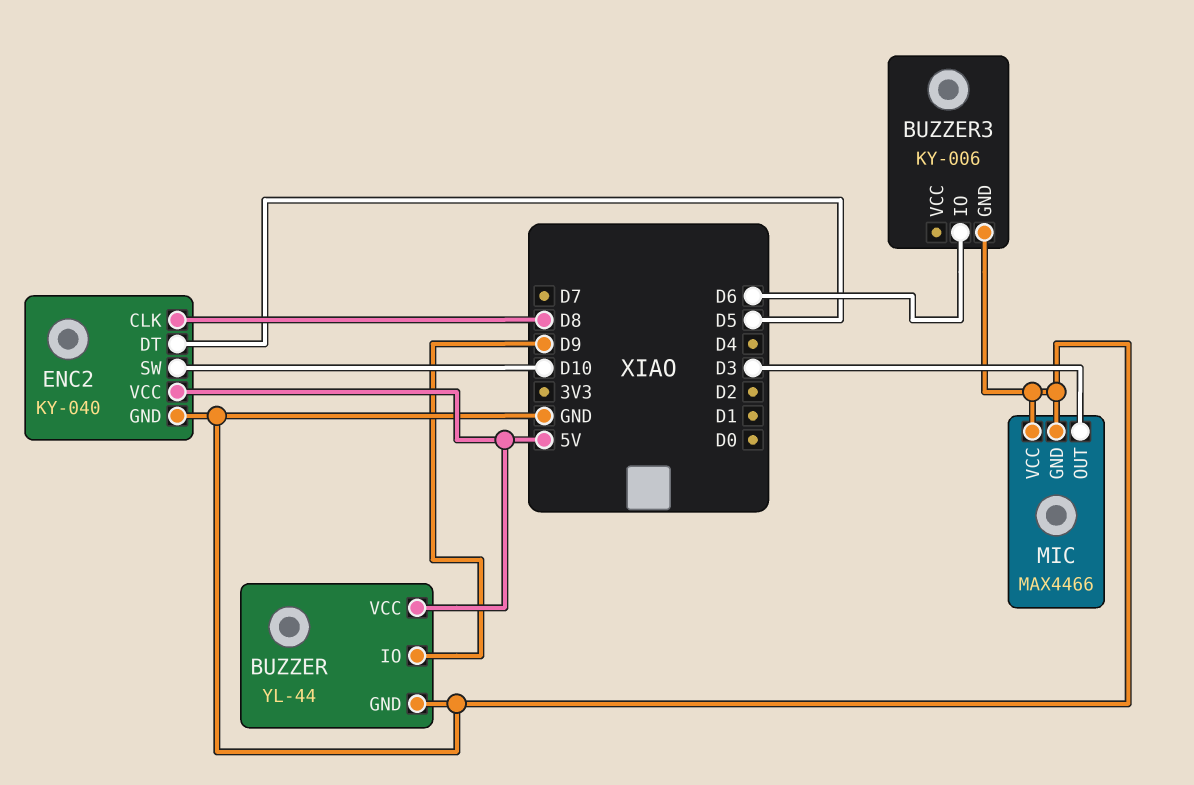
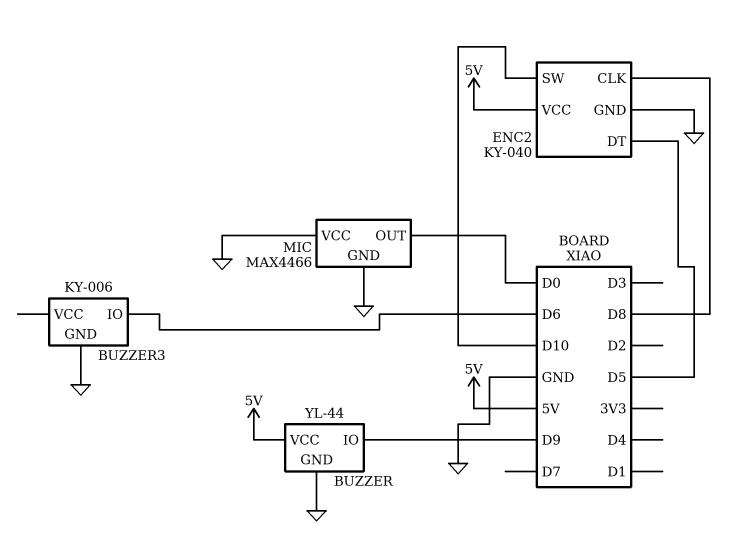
MIC pin OUT: D3 -> D0

